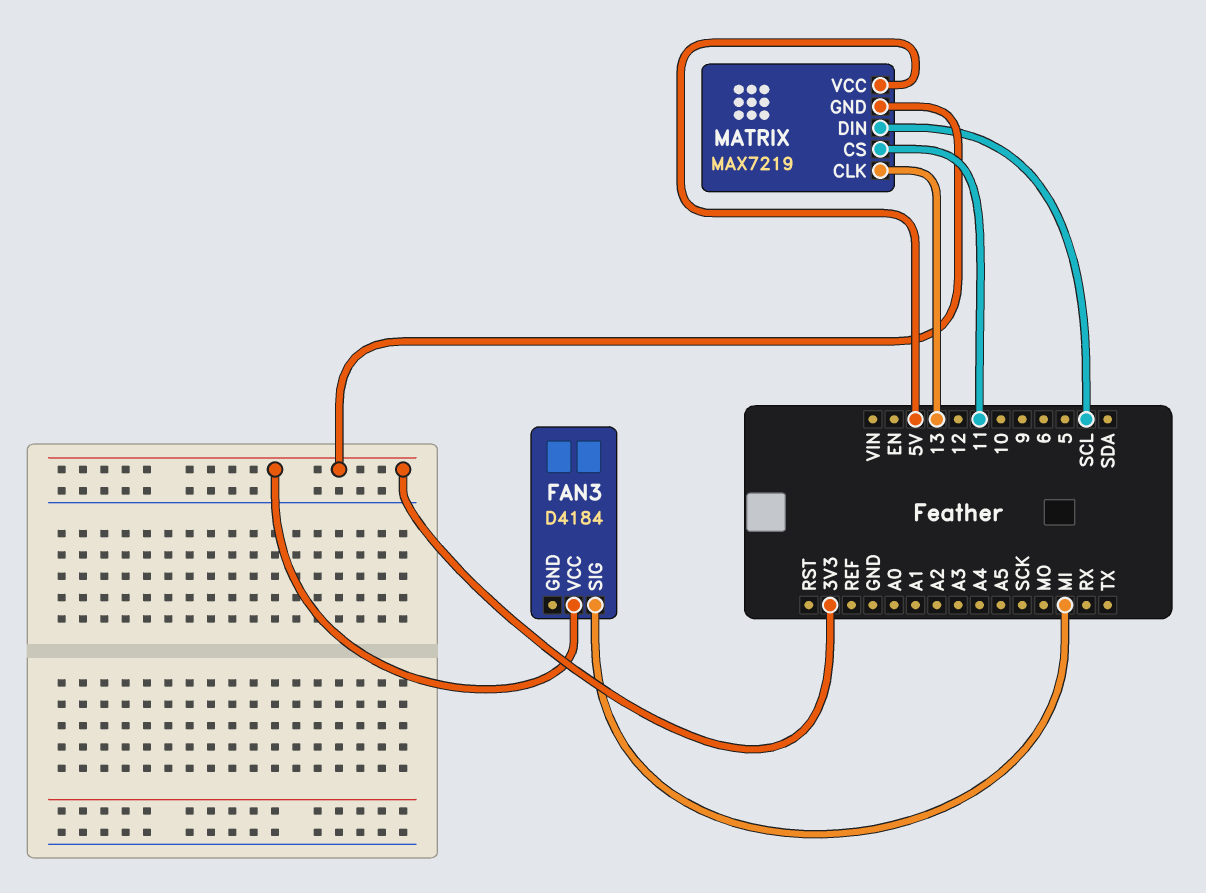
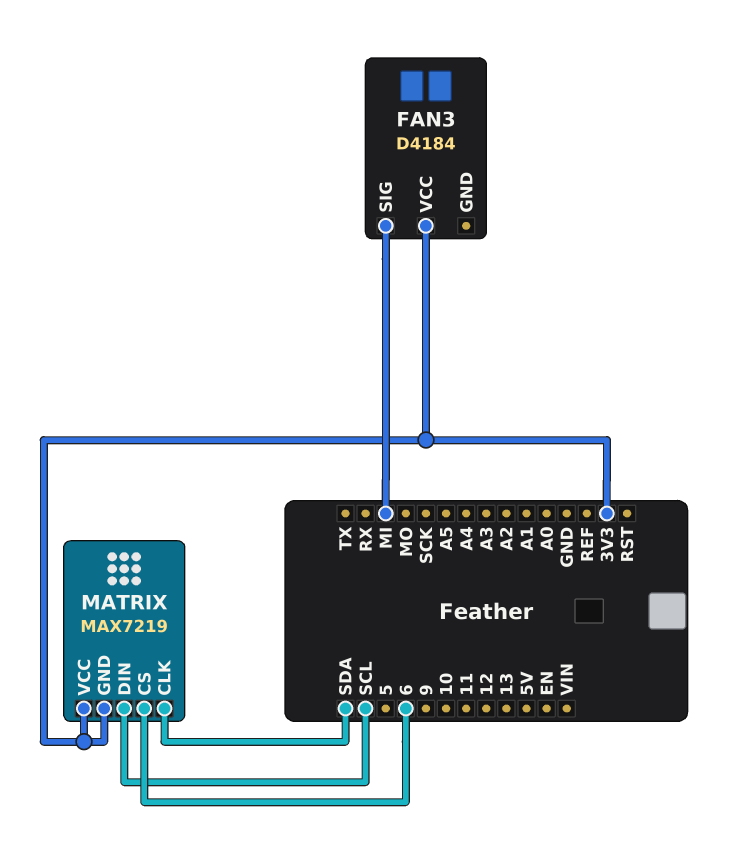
MATRIX pin CLK: 13 -> SDA
MATRIX pin CS: 11 -> 6
MATRIX pin VCC: 5V -> 3V3

